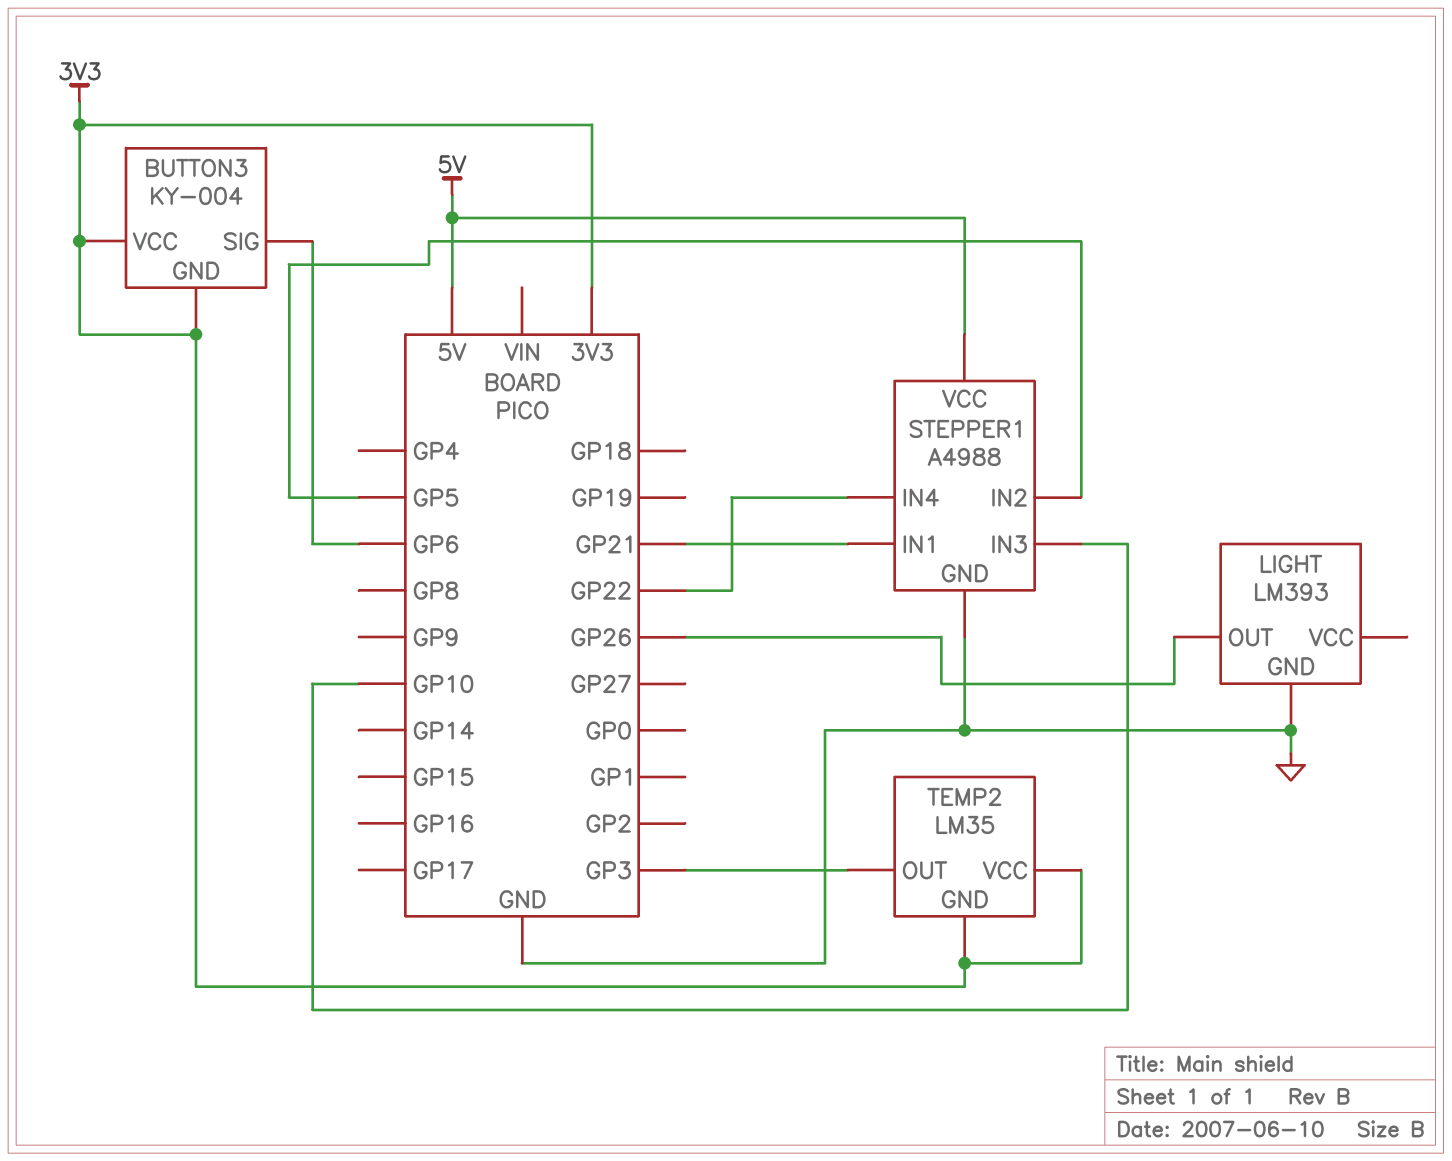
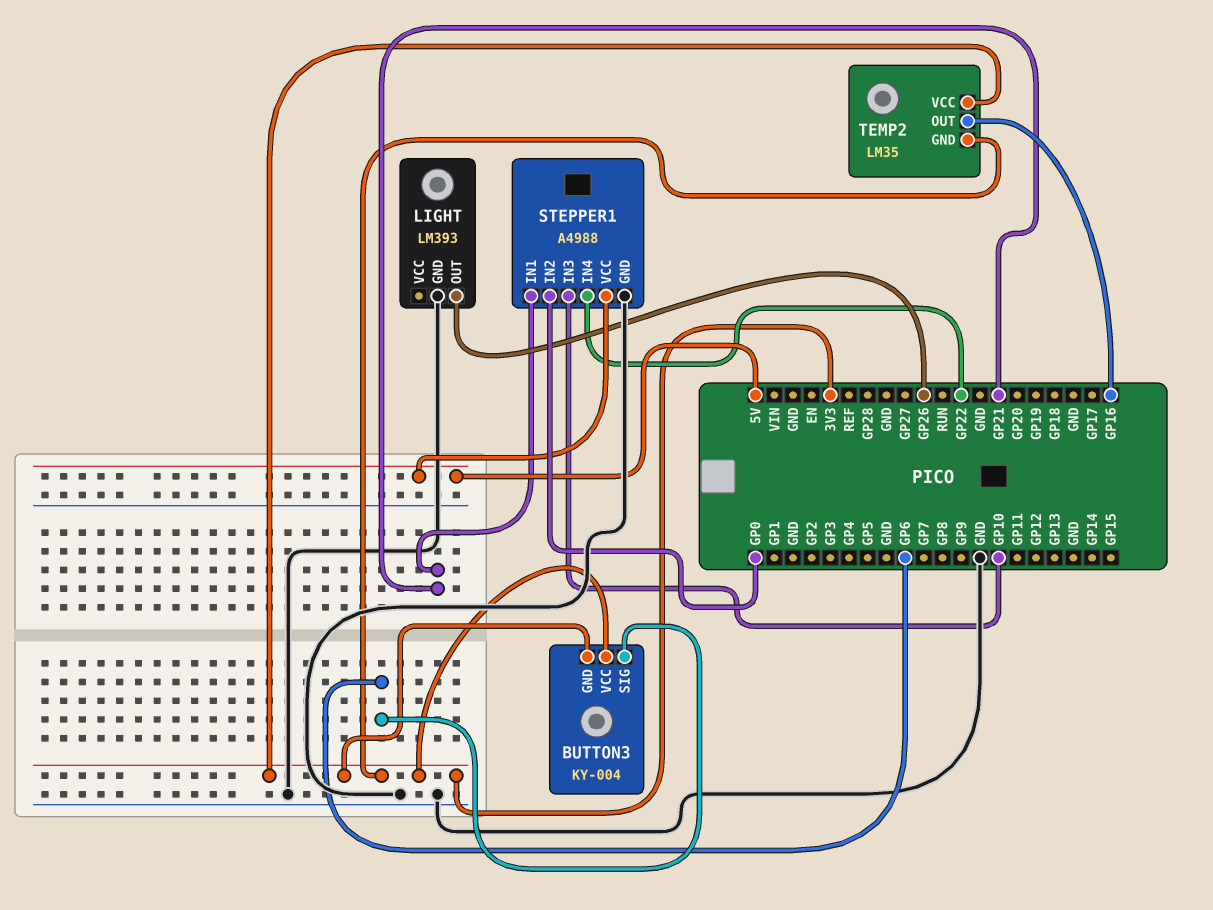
STEPPER1 pin IN2: GP5 -> GP0
TEMP2 pin OUT: GP3 -> GP16

